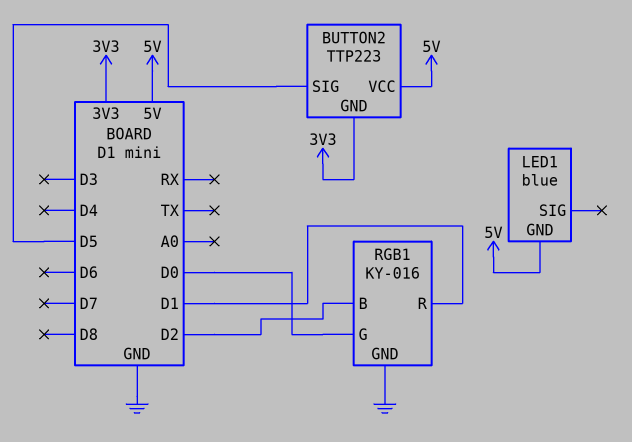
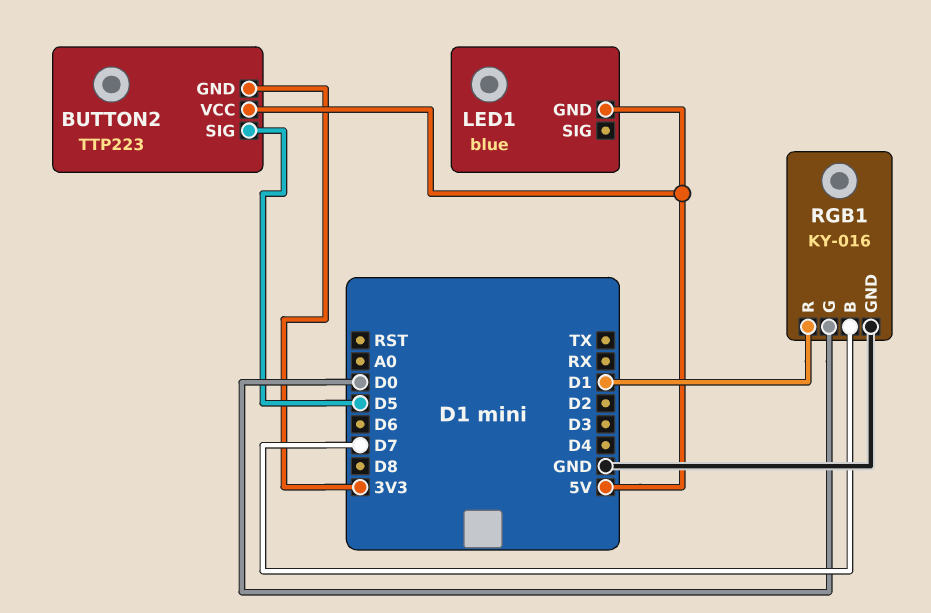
RGB1 pin B: D2 -> D7

